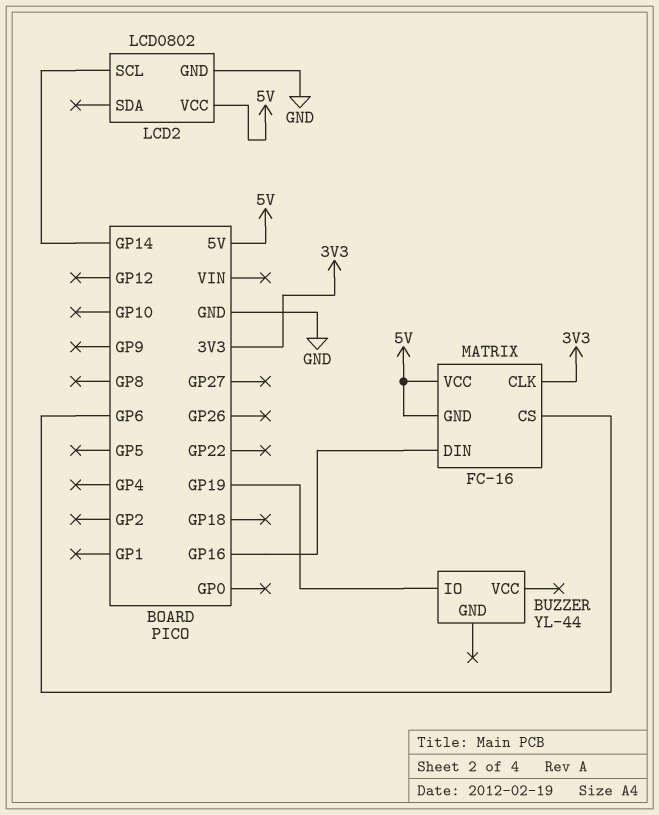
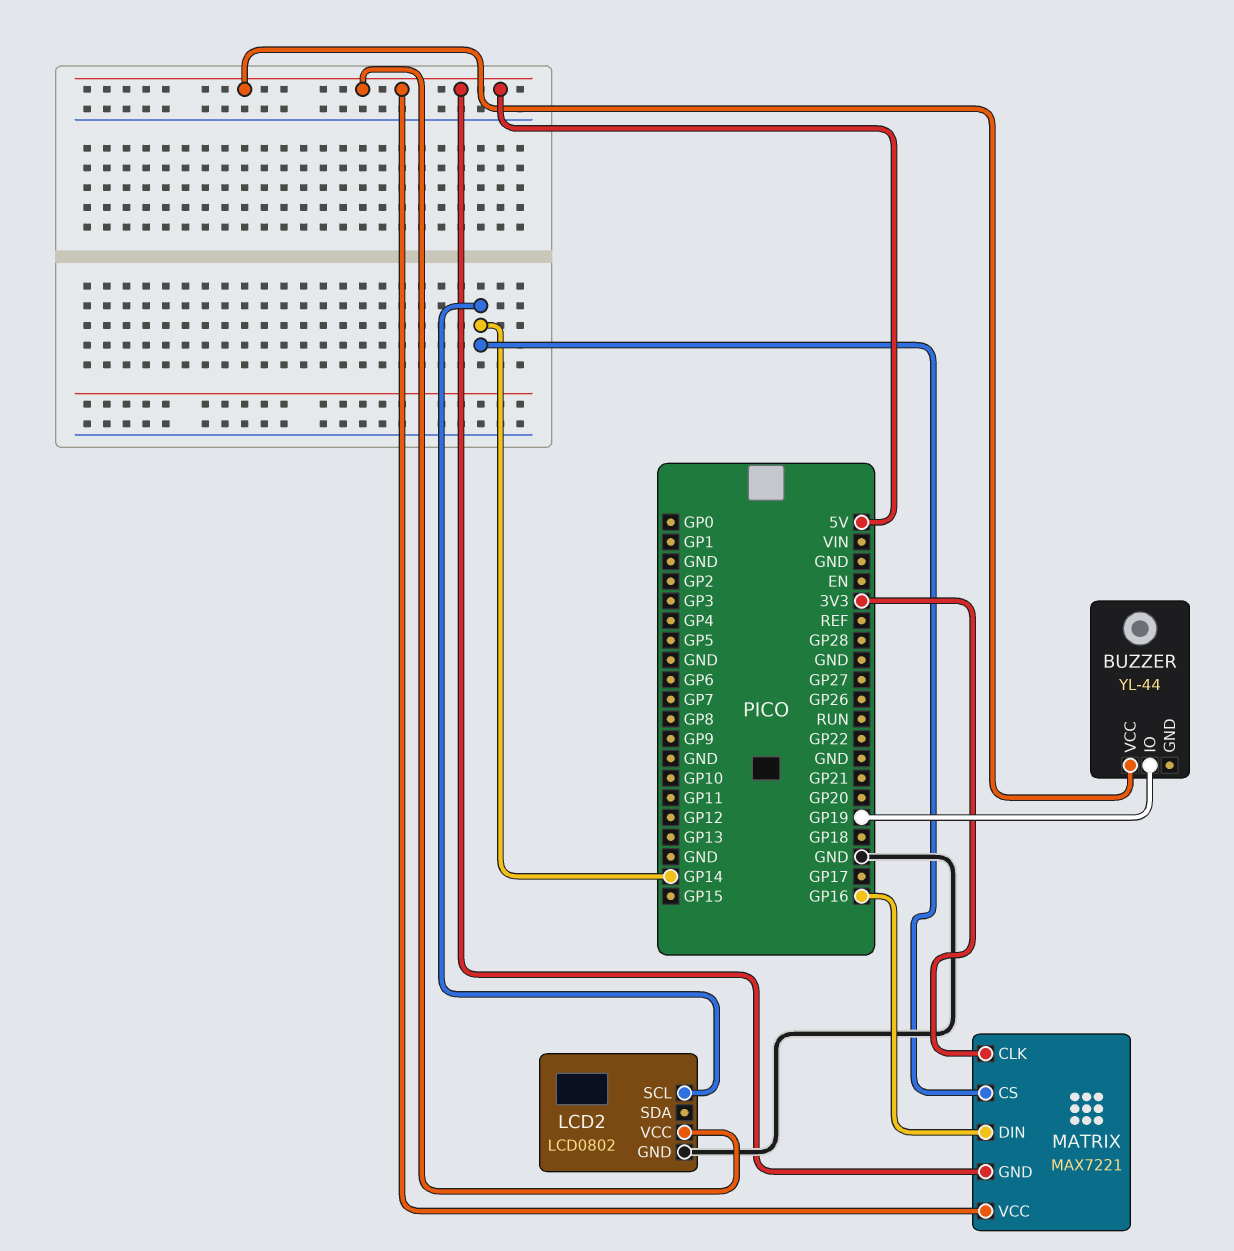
BUZZER pin VCC: none -> 5V
MATRIX: FC-16 -> MAX7221
MATRIX pin CS: GP6 -> GP14

